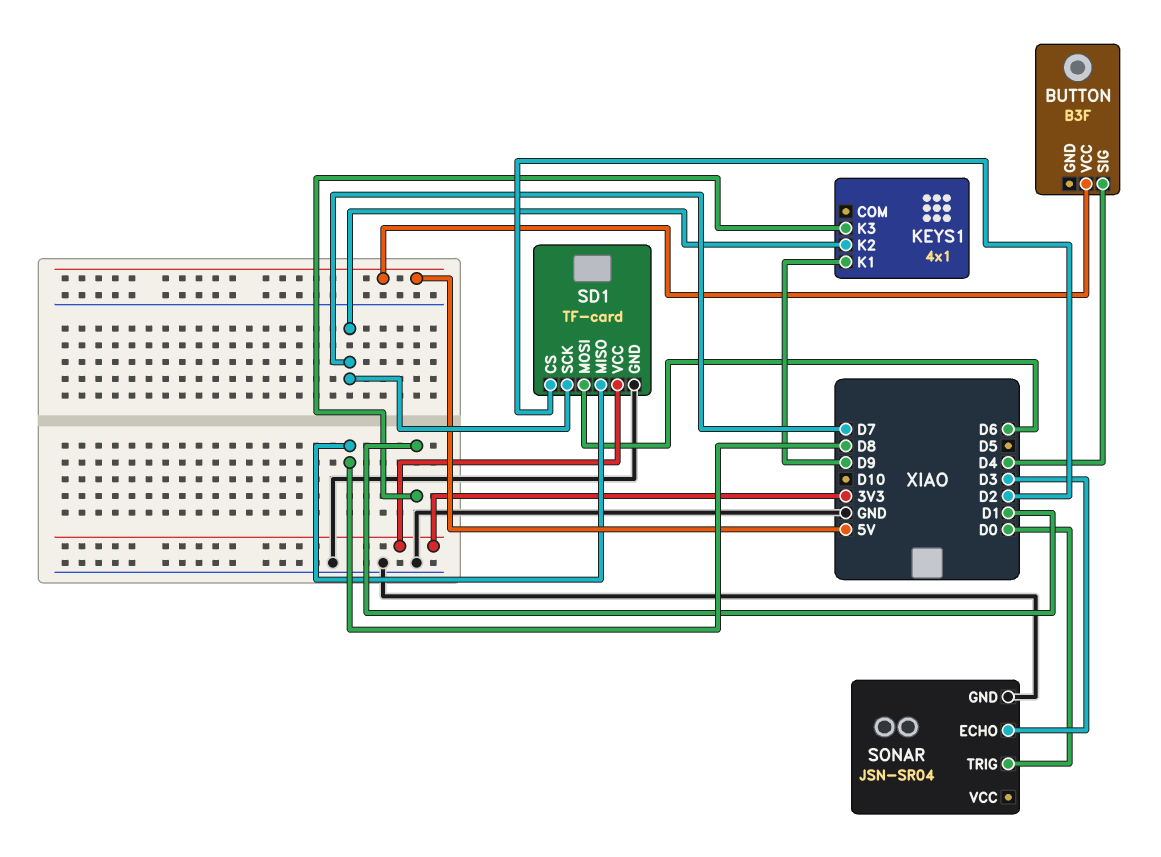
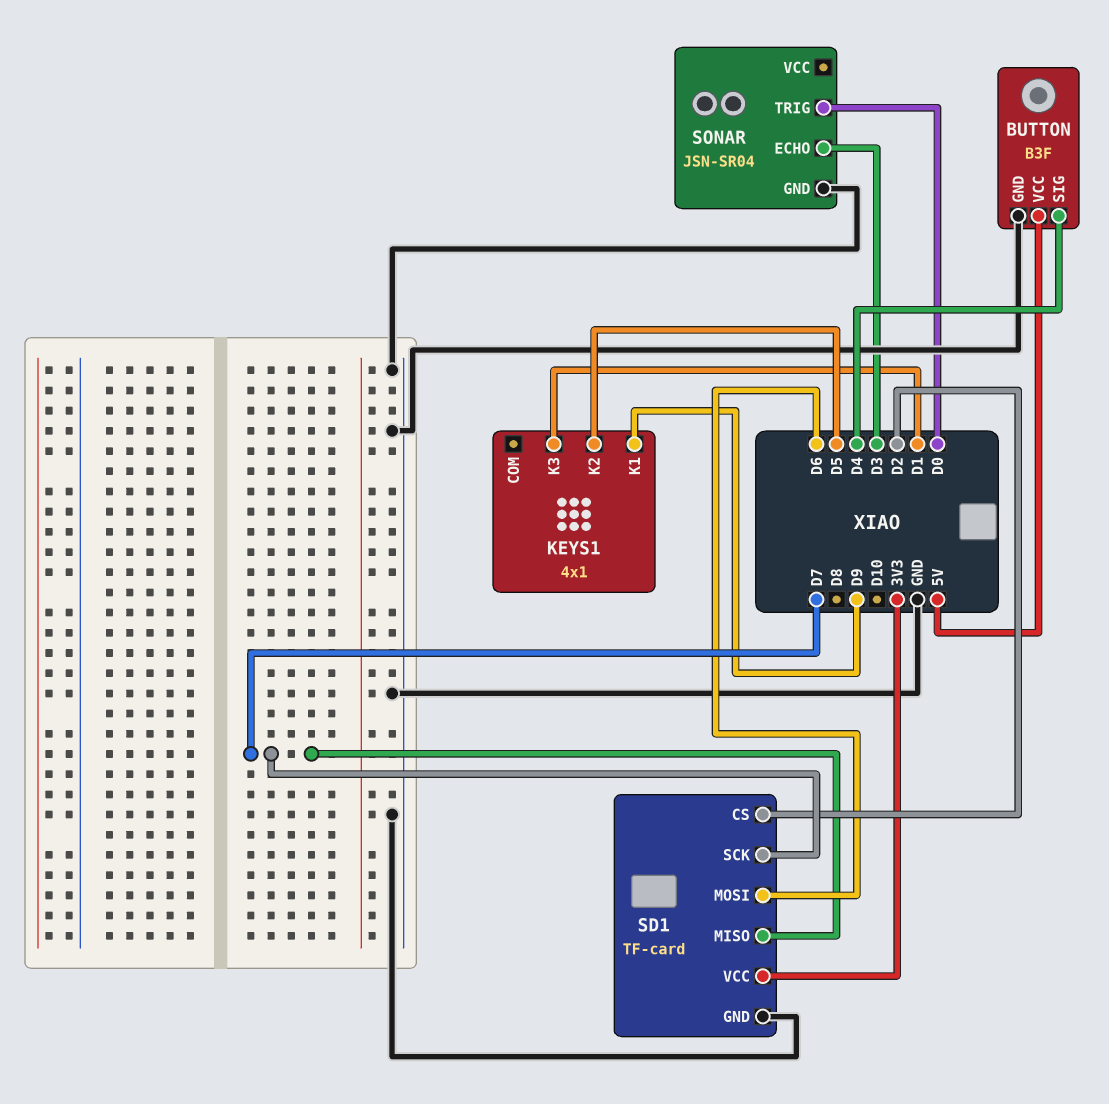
BUTTON pin GND: none -> GND
KEYS1 pin K2: D7 -> D5
SD1 pin MISO: D8 -> D7

